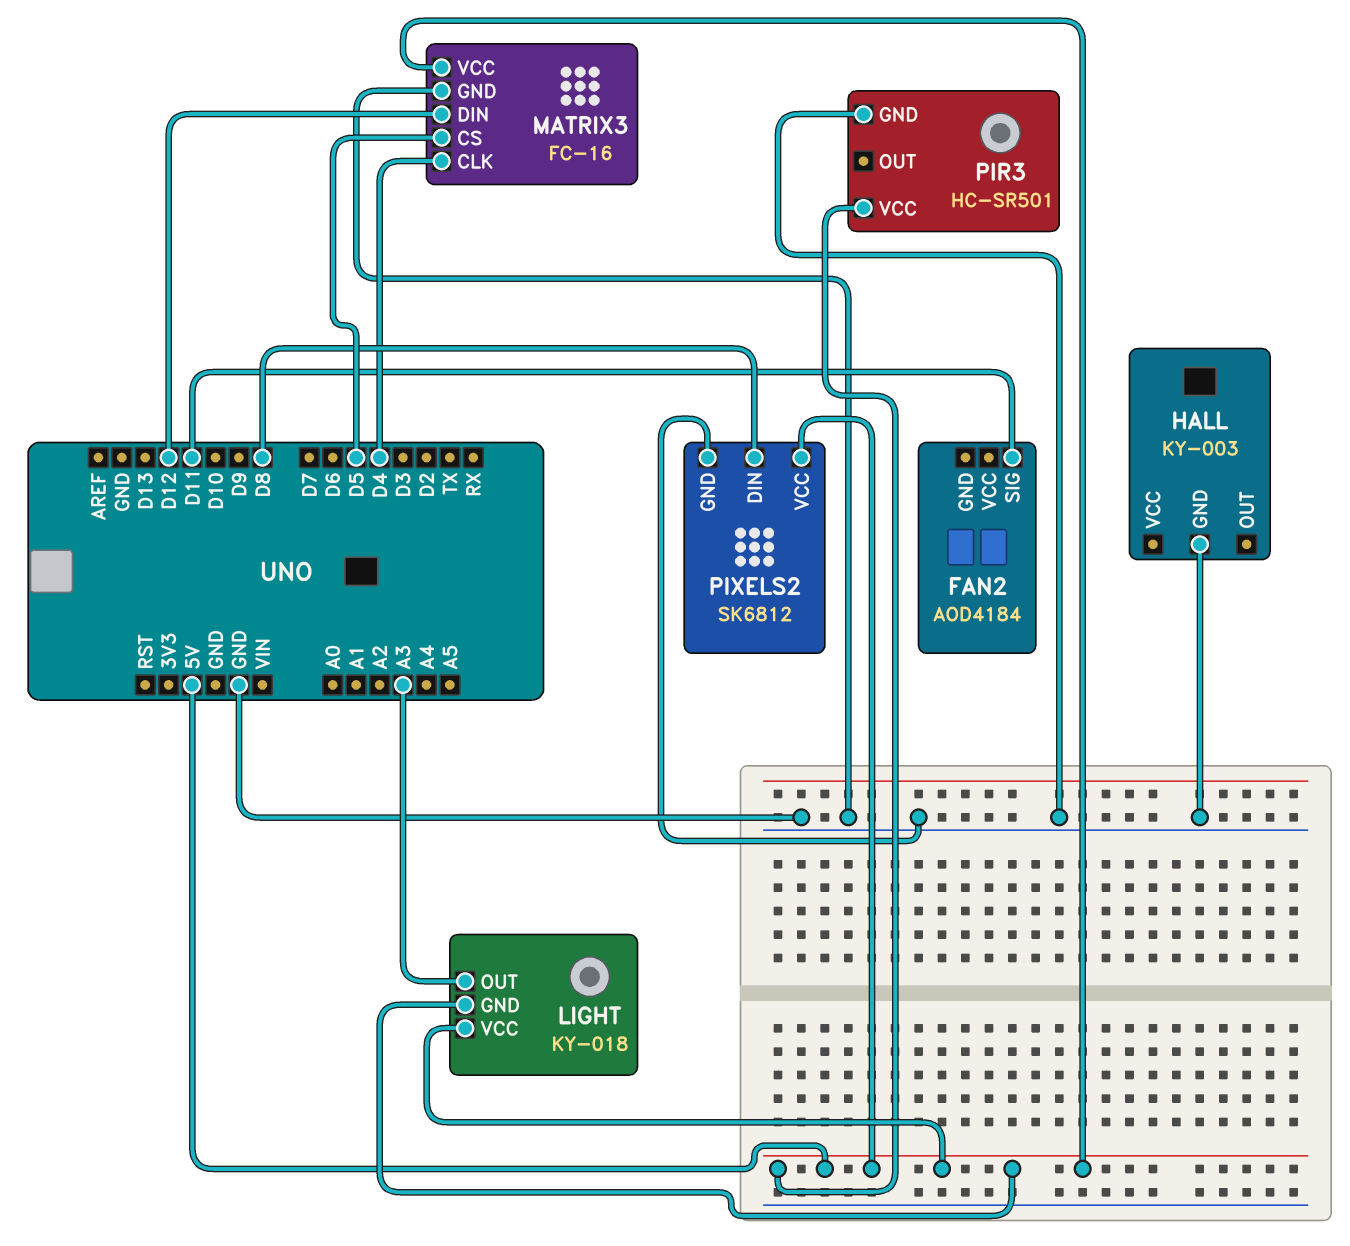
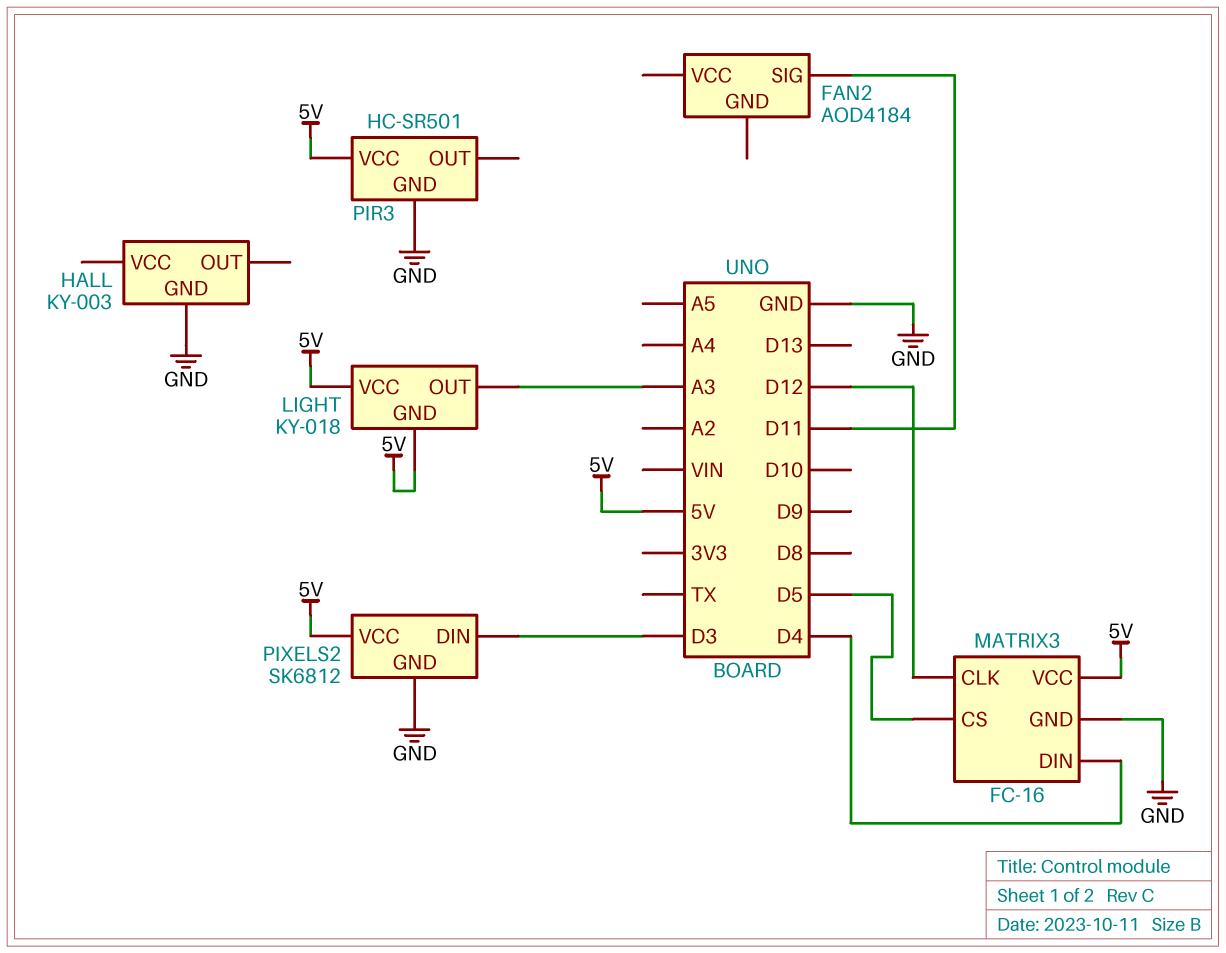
MATRIX3 pin CLK: D4 -> D12
MATRIX3 pin DIN: D12 -> D4
PIXELS2 pin DIN: D8 -> D3

